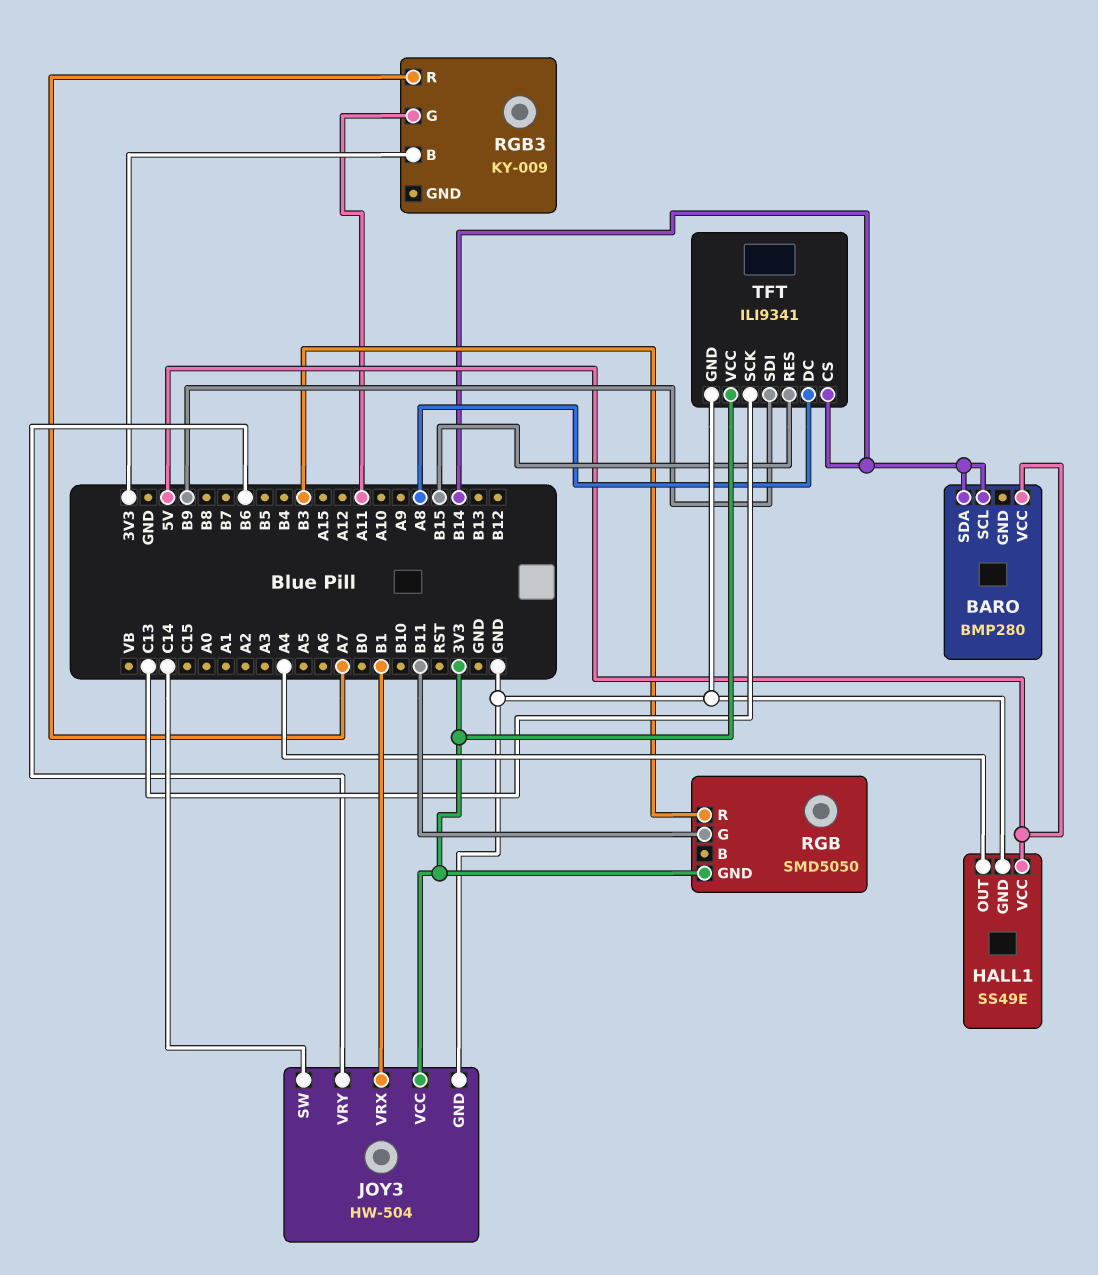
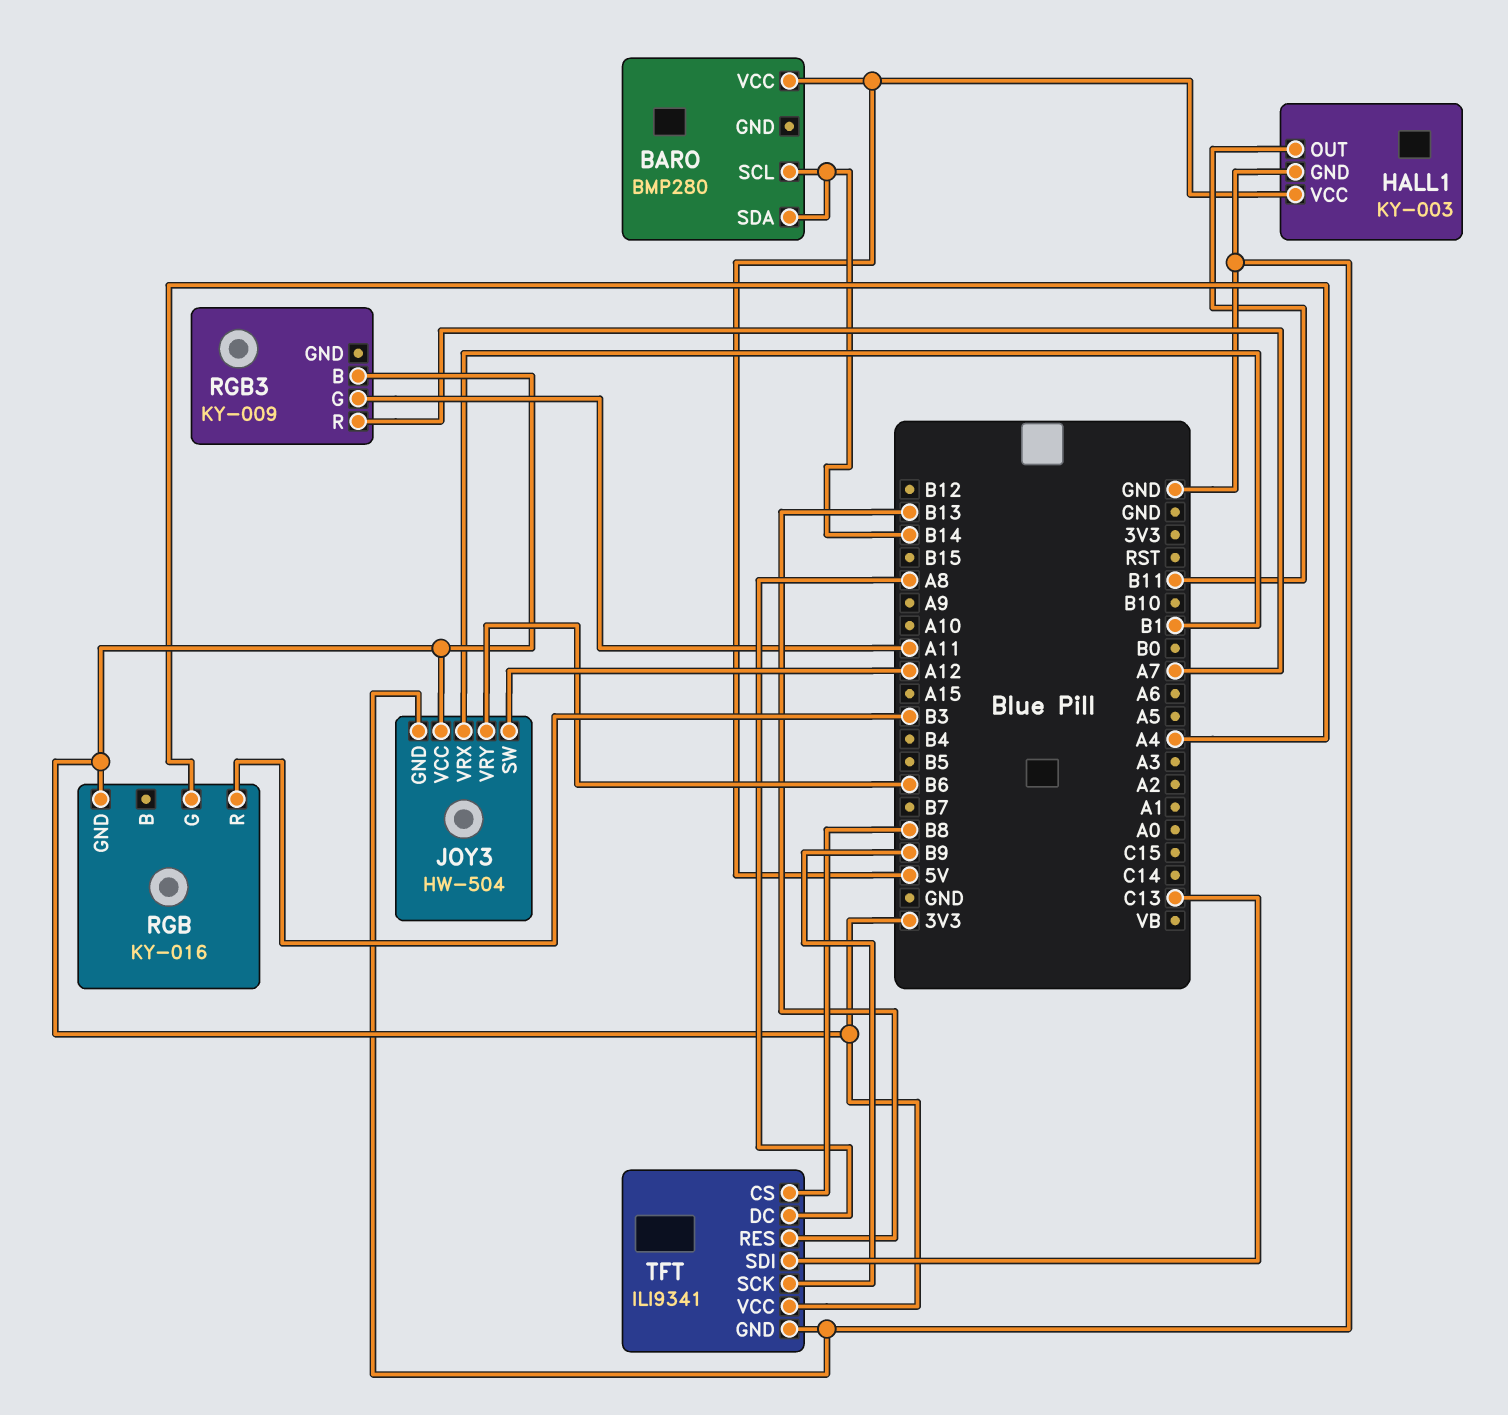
HALL1: SS49E -> KY-003
HALL1 pin OUT: A4 -> B11
JOY3 pin SW: C14 -> A12
RGB: SMD5050 -> KY-016
RGB pin G: B11 -> A4
TFT pin CS: B14 -> B8
TFT pin RES: B15 -> B13
TFT pin SCK: C13 -> B9
TFT pin SDI: B9 -> C13

